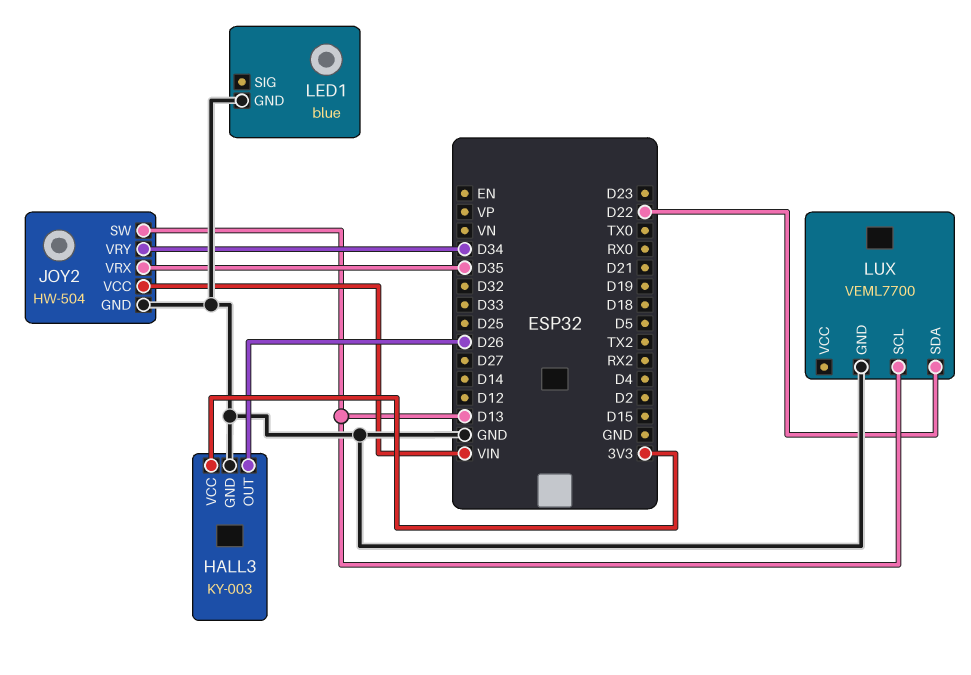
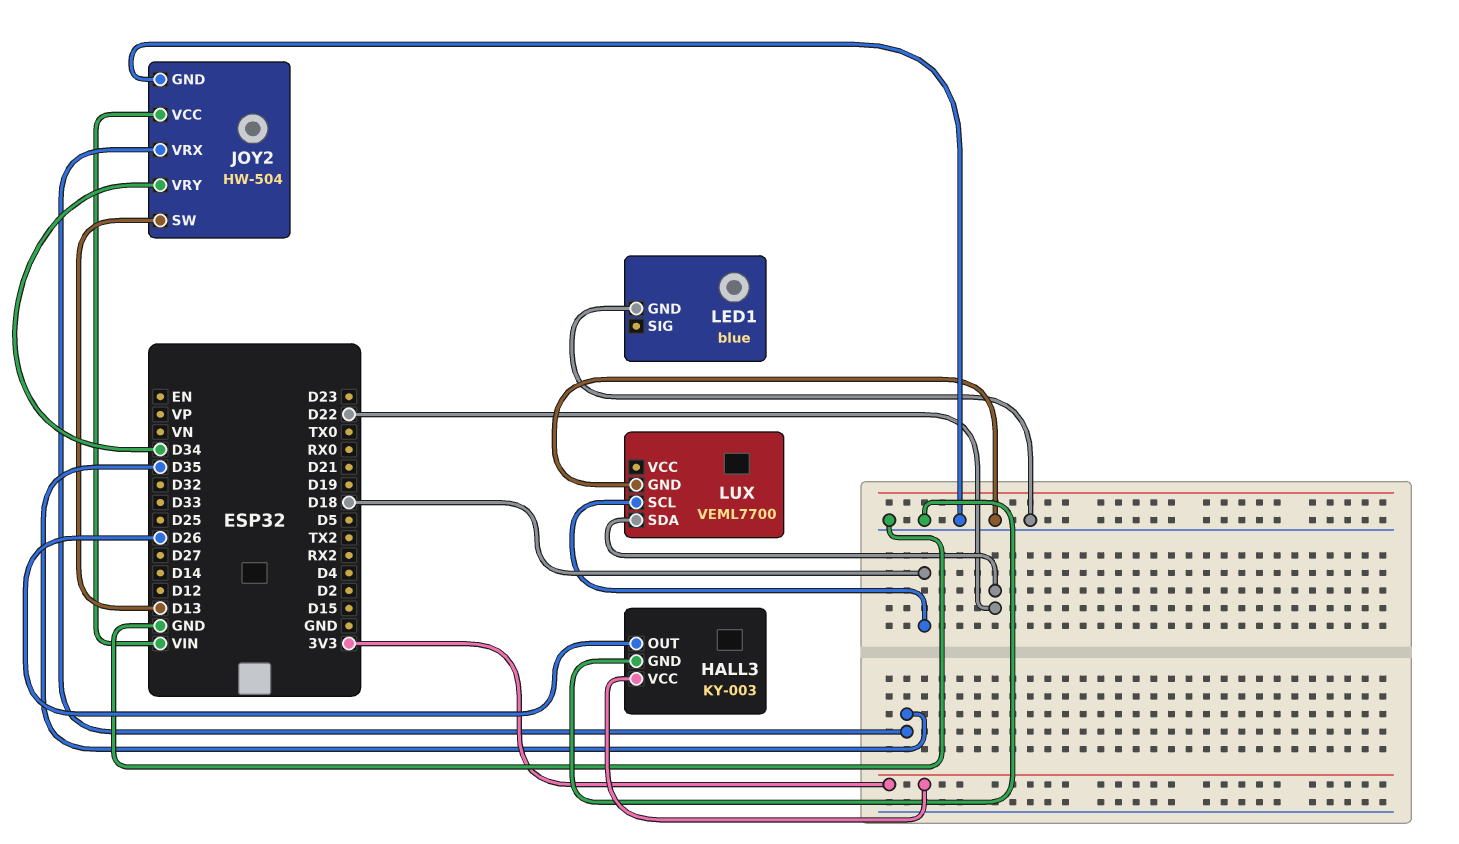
LUX pin SCL: D13 -> D18

